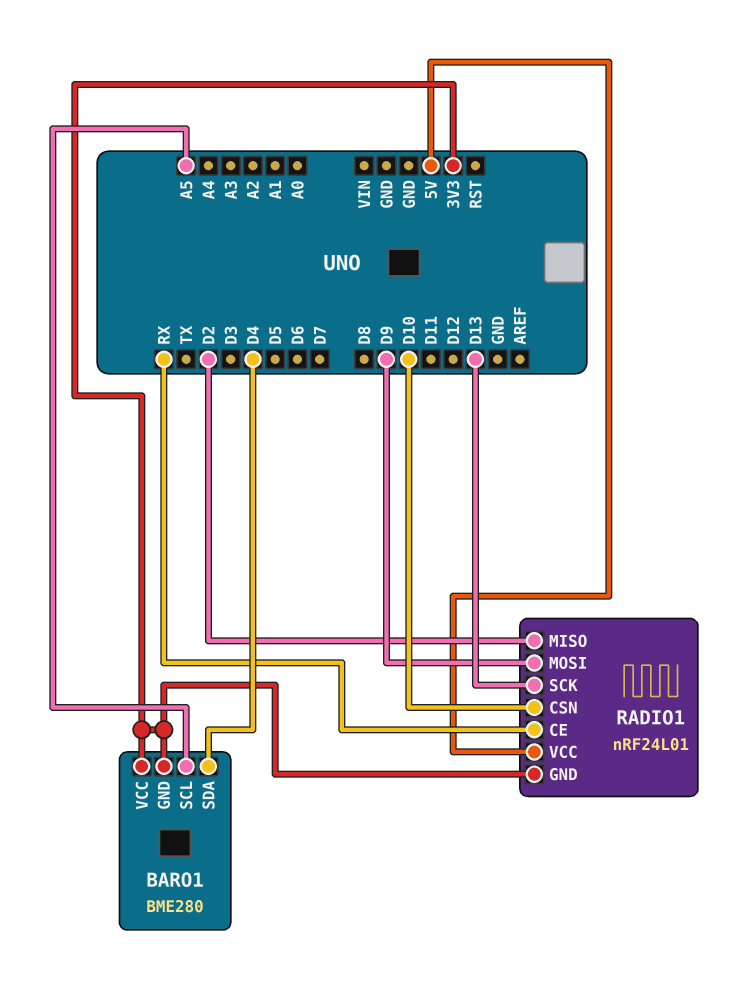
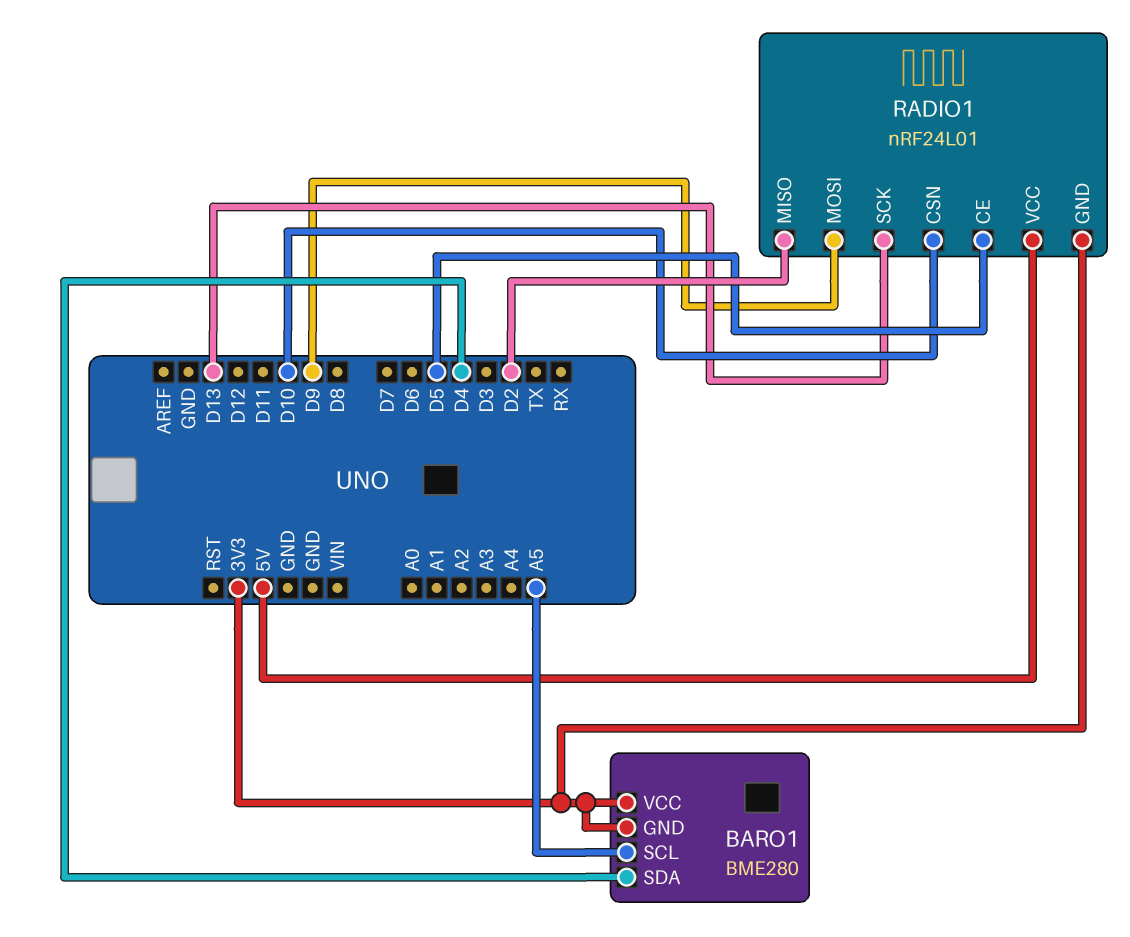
RADIO1 pin CE: RX -> D5

